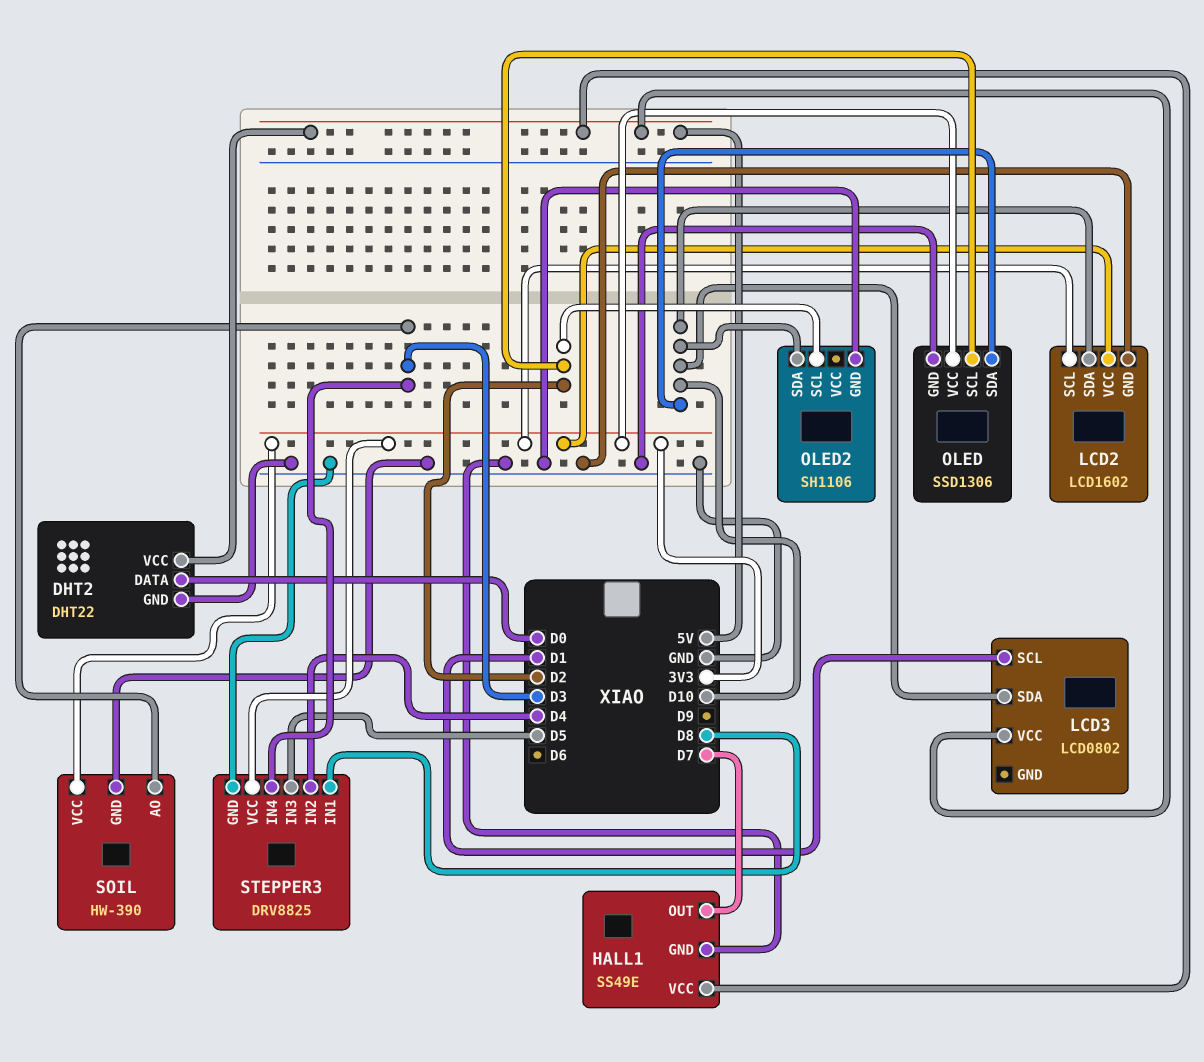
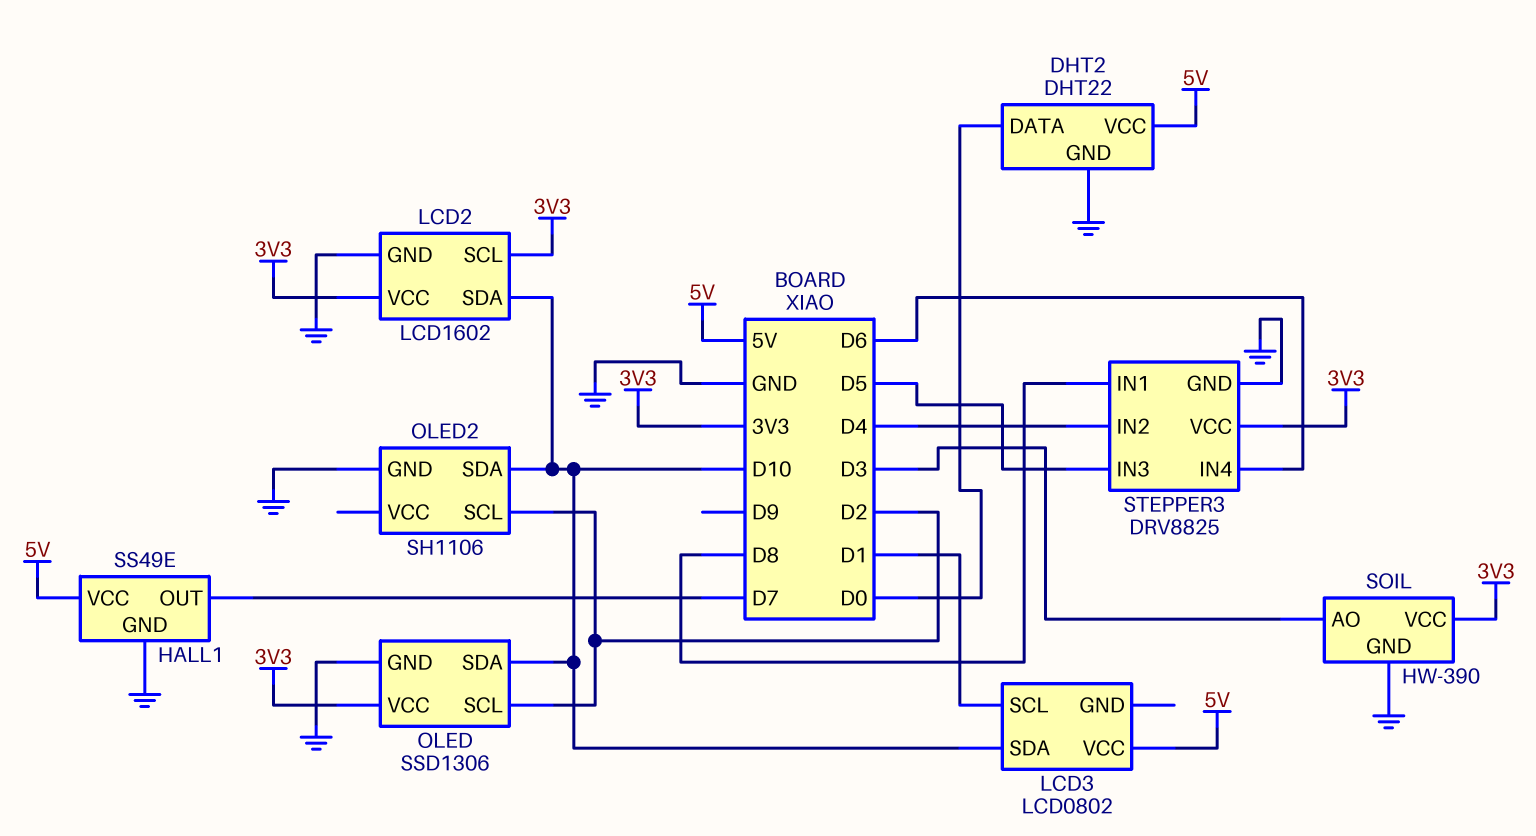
STEPPER3 pin IN4: D3 -> D6

